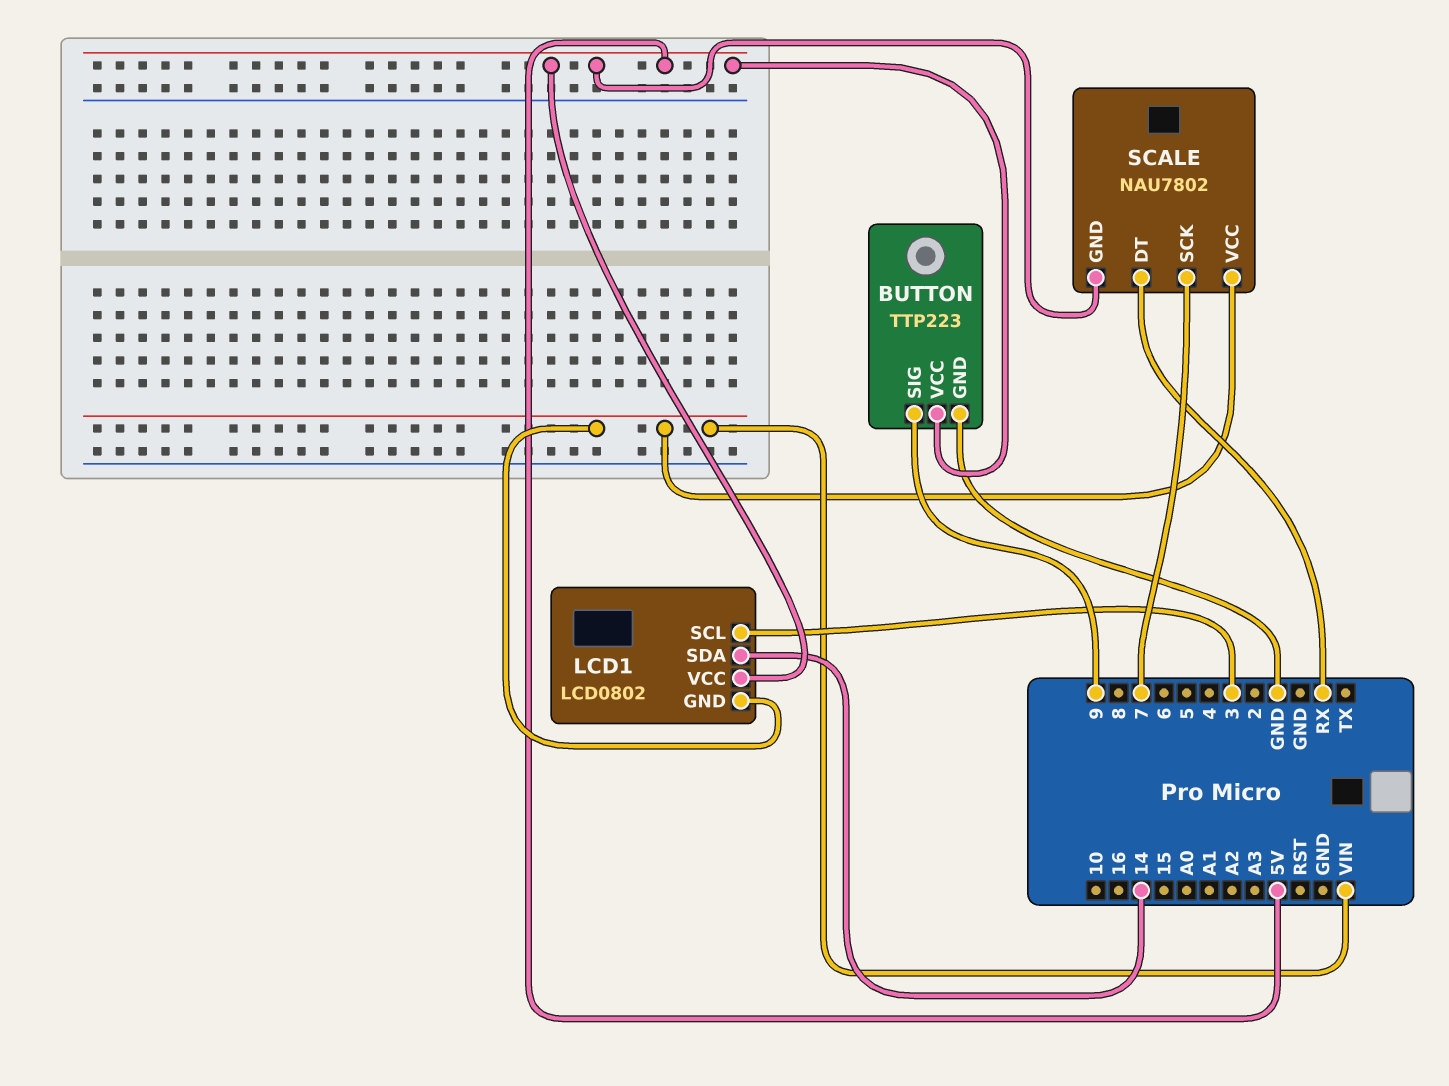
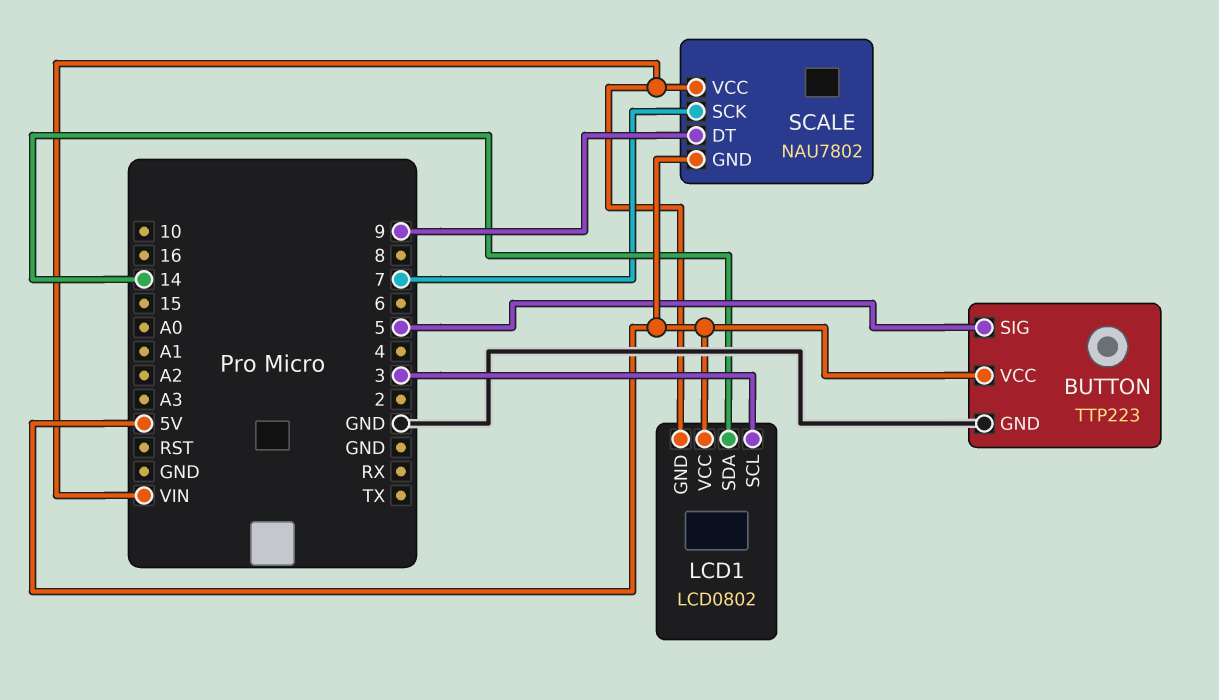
BUTTON pin SIG: 9 -> 5
SCALE pin DT: RX -> 9

